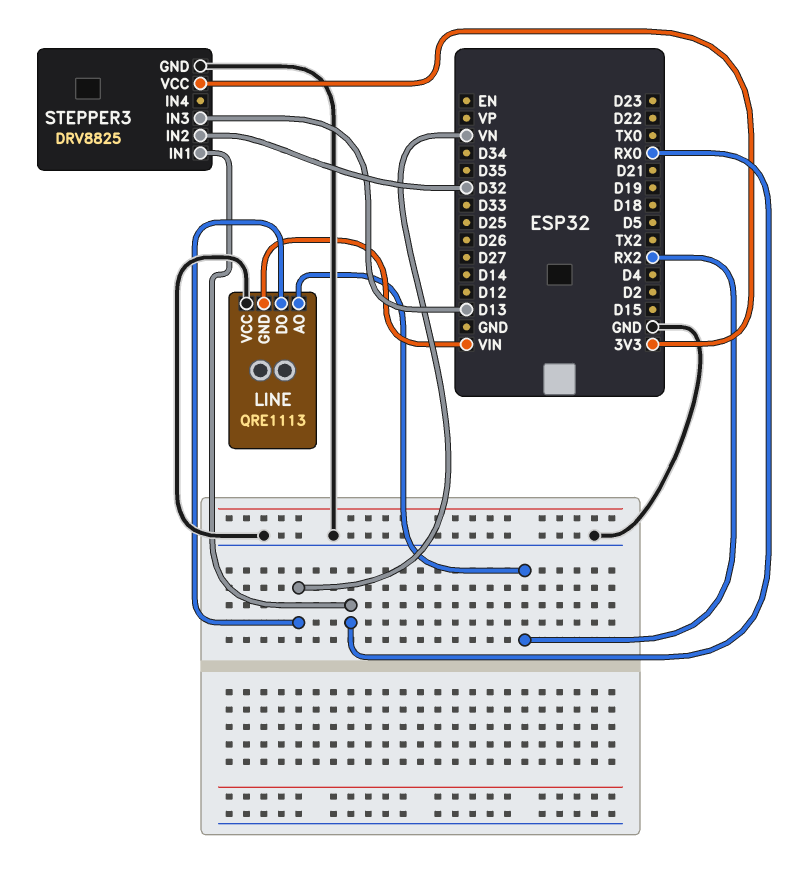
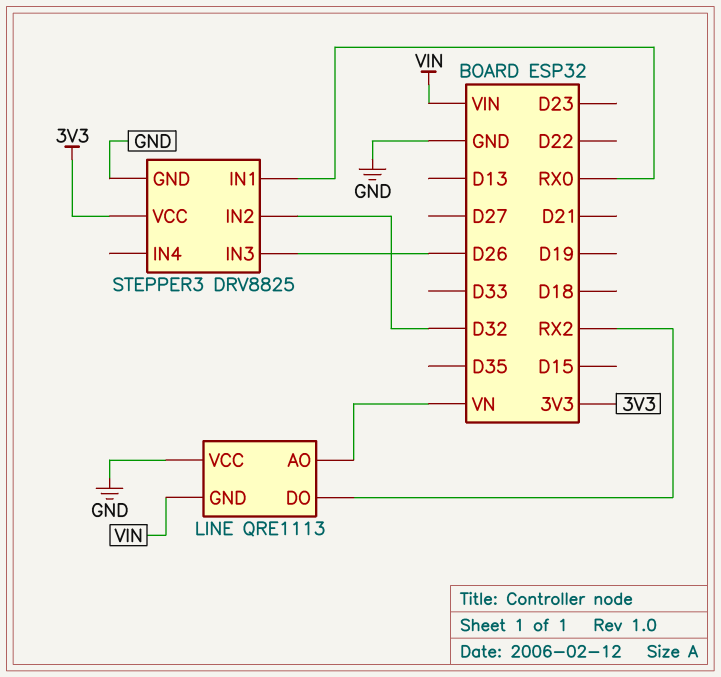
LINE pin AO: RX2 -> VN
LINE pin DO: VN -> RX2
STEPPER3 pin IN3: D13 -> D26

